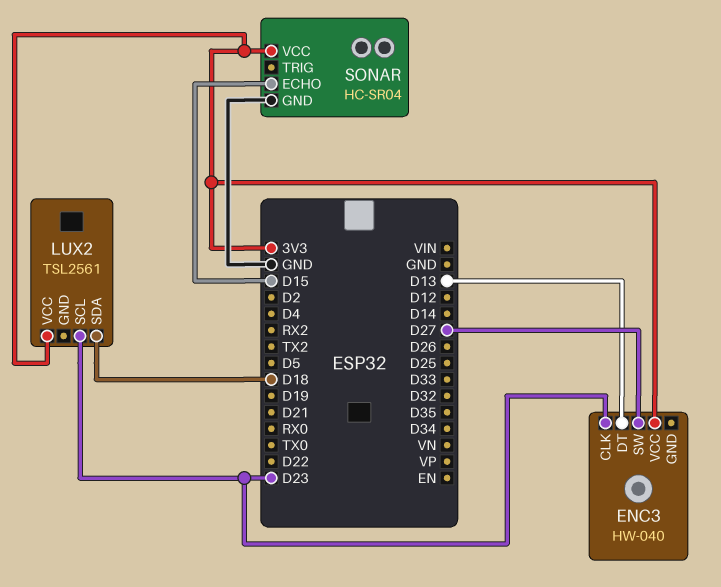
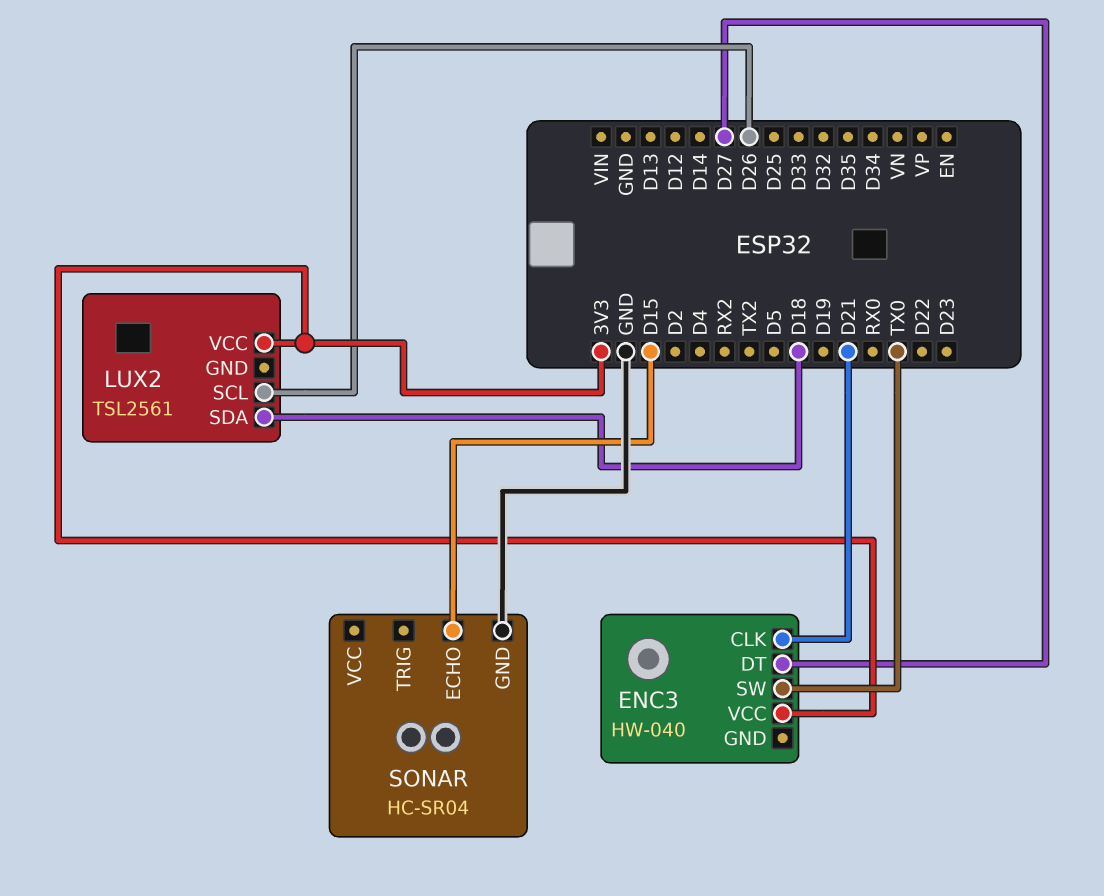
ENC3 pin CLK: D23 -> D21
ENC3 pin DT: D13 -> D27
ENC3 pin SW: D27 -> TX0
LUX2 pin SCL: D23 -> D26
SONAR pin VCC: 3V3 -> none

